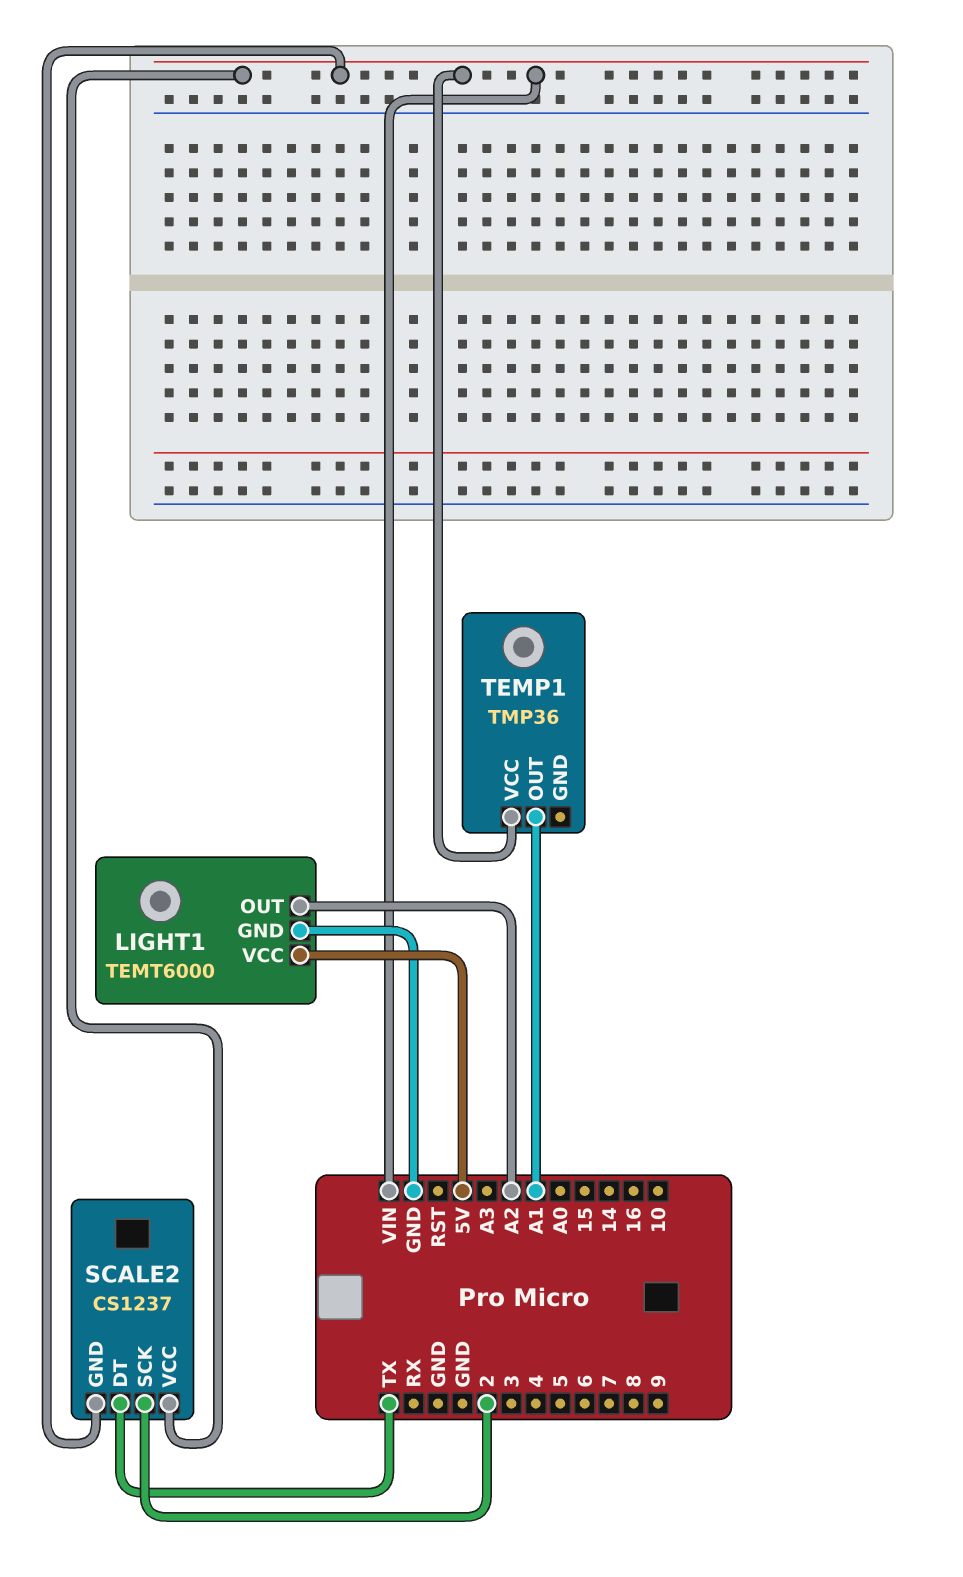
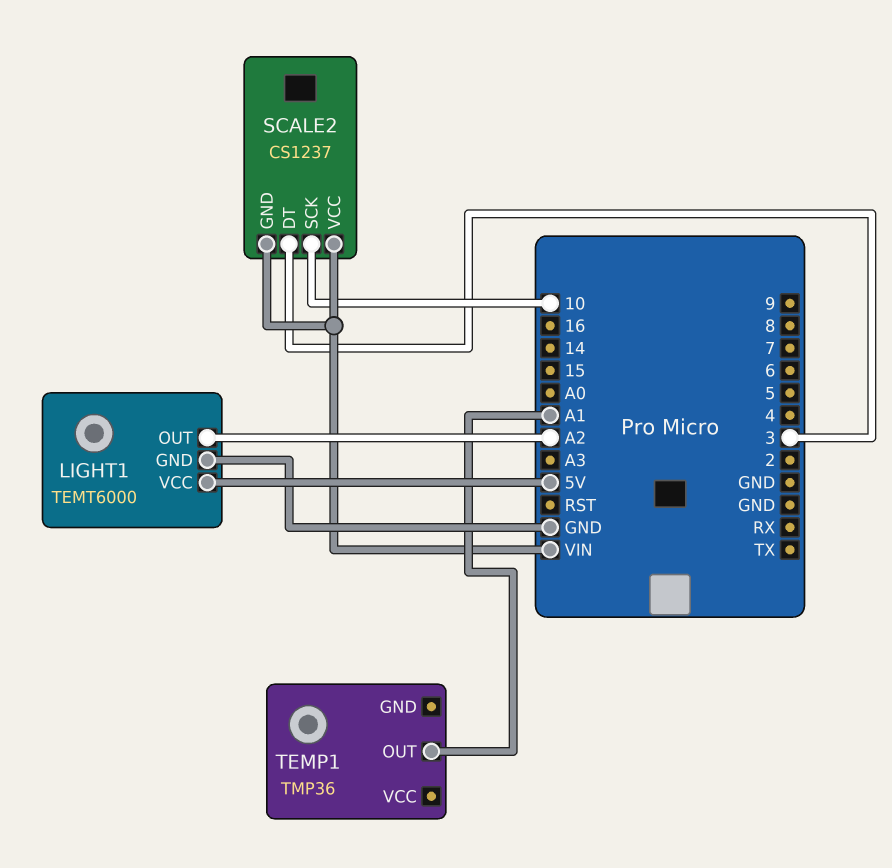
SCALE2 pin DT: TX -> 3
SCALE2 pin SCK: 2 -> 10
TEMP1 pin VCC: VIN -> none

